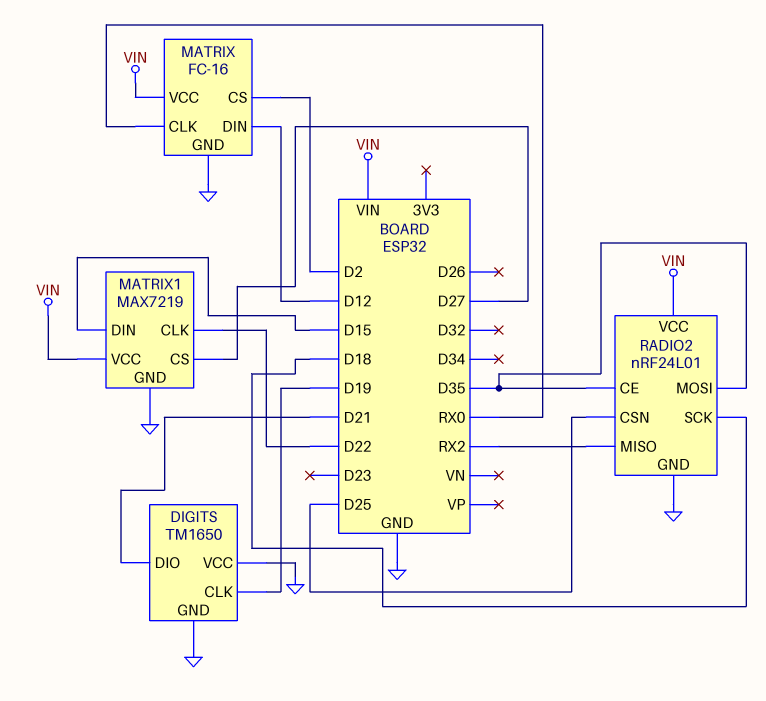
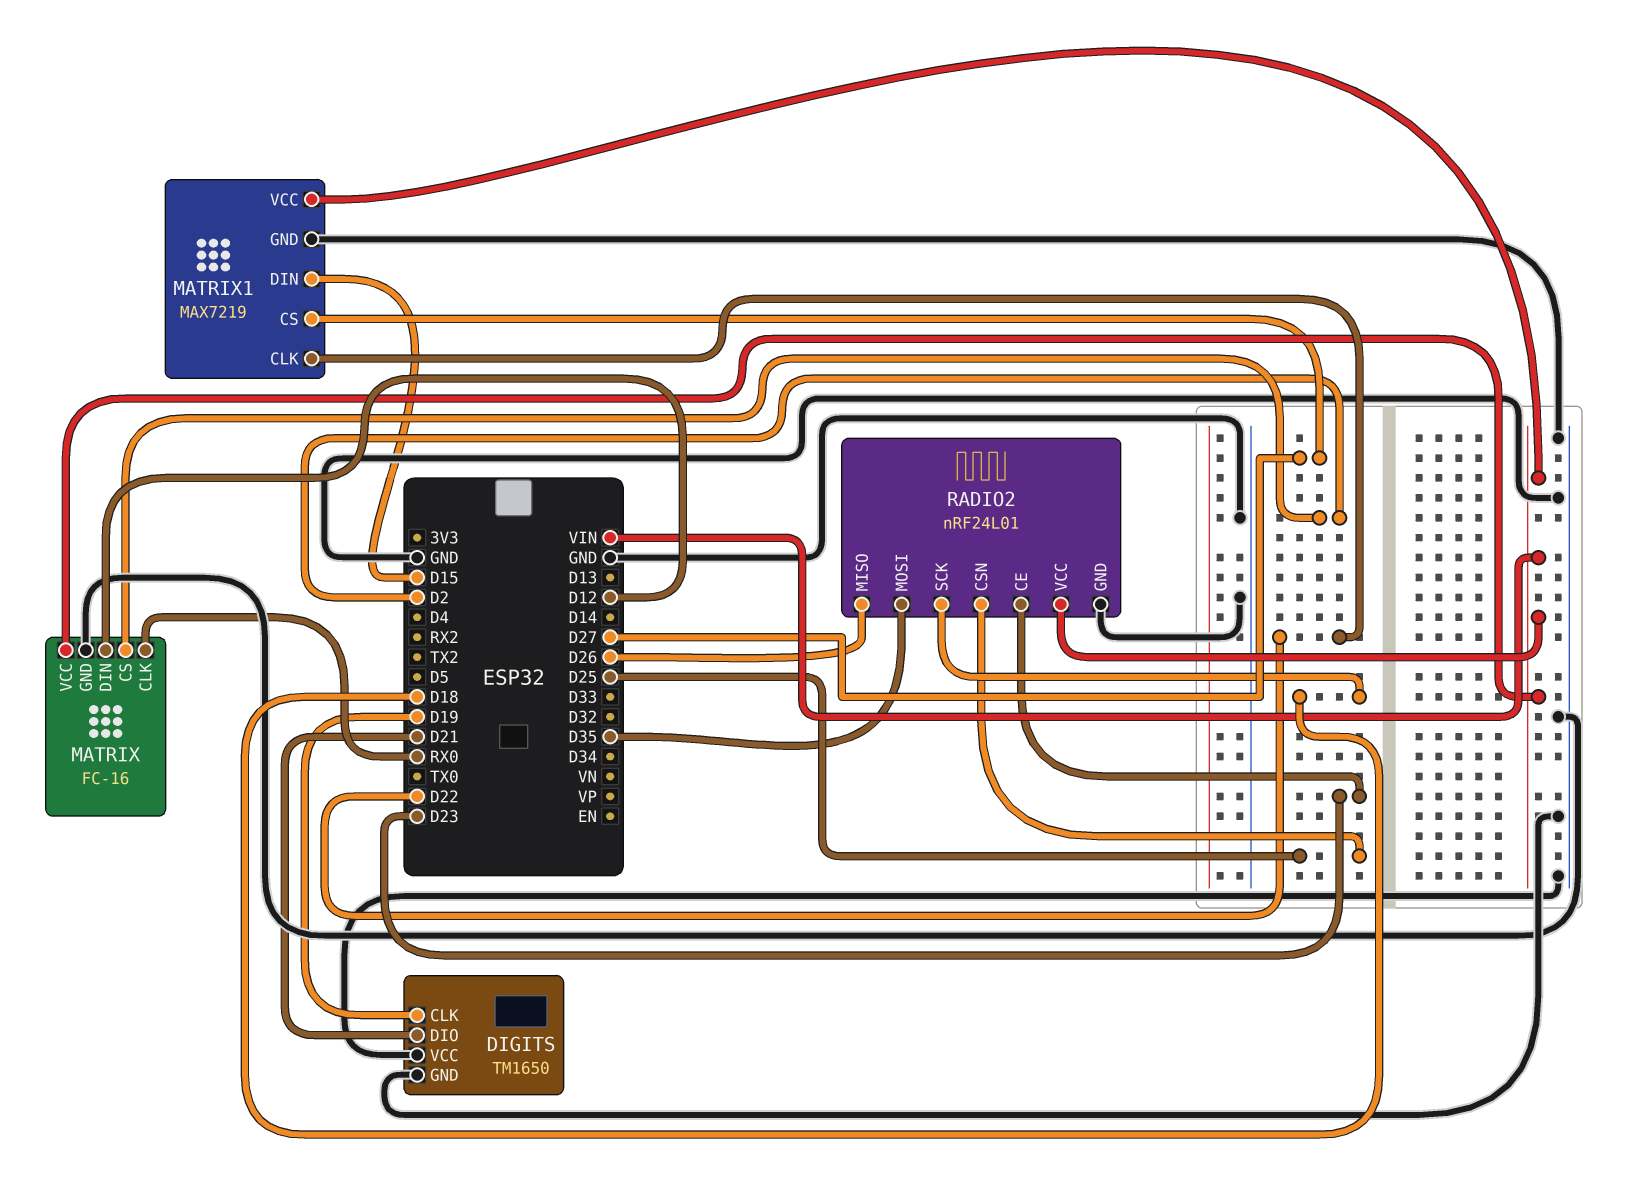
RADIO2 pin CE: D35 -> D23
RADIO2 pin MISO: RX2 -> D26

